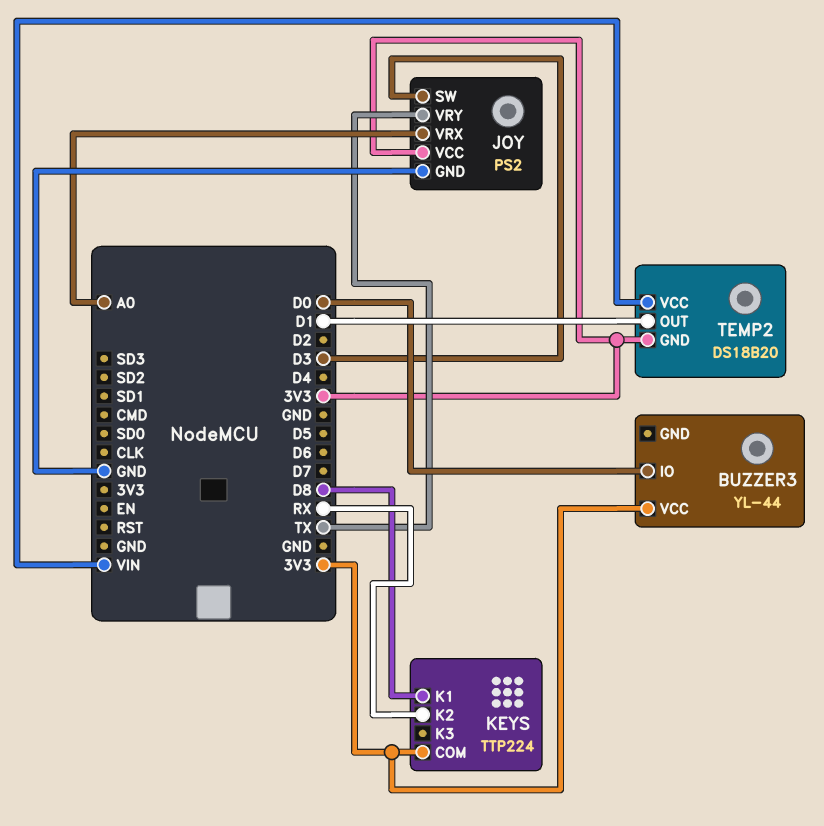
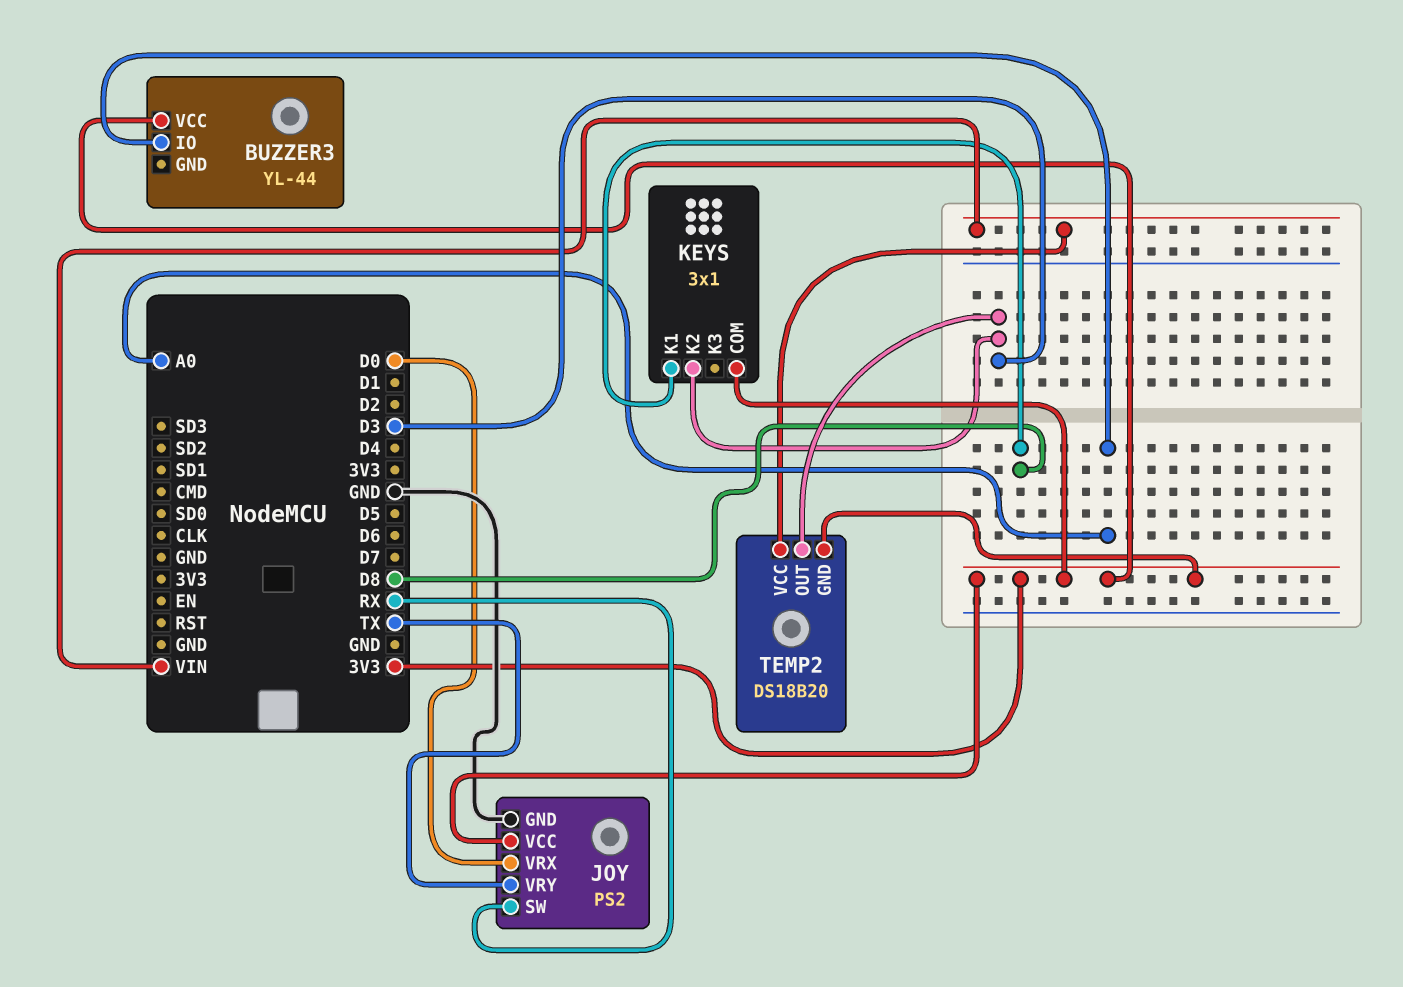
BUZZER3 pin IO: D0 -> A0
JOY pin SW: D3 -> RX
JOY pin VRX: A0 -> D0
KEYS: TTP224 -> 3x1
KEYS pin K2: RX -> D3
TEMP2 pin OUT: D1 -> D3

